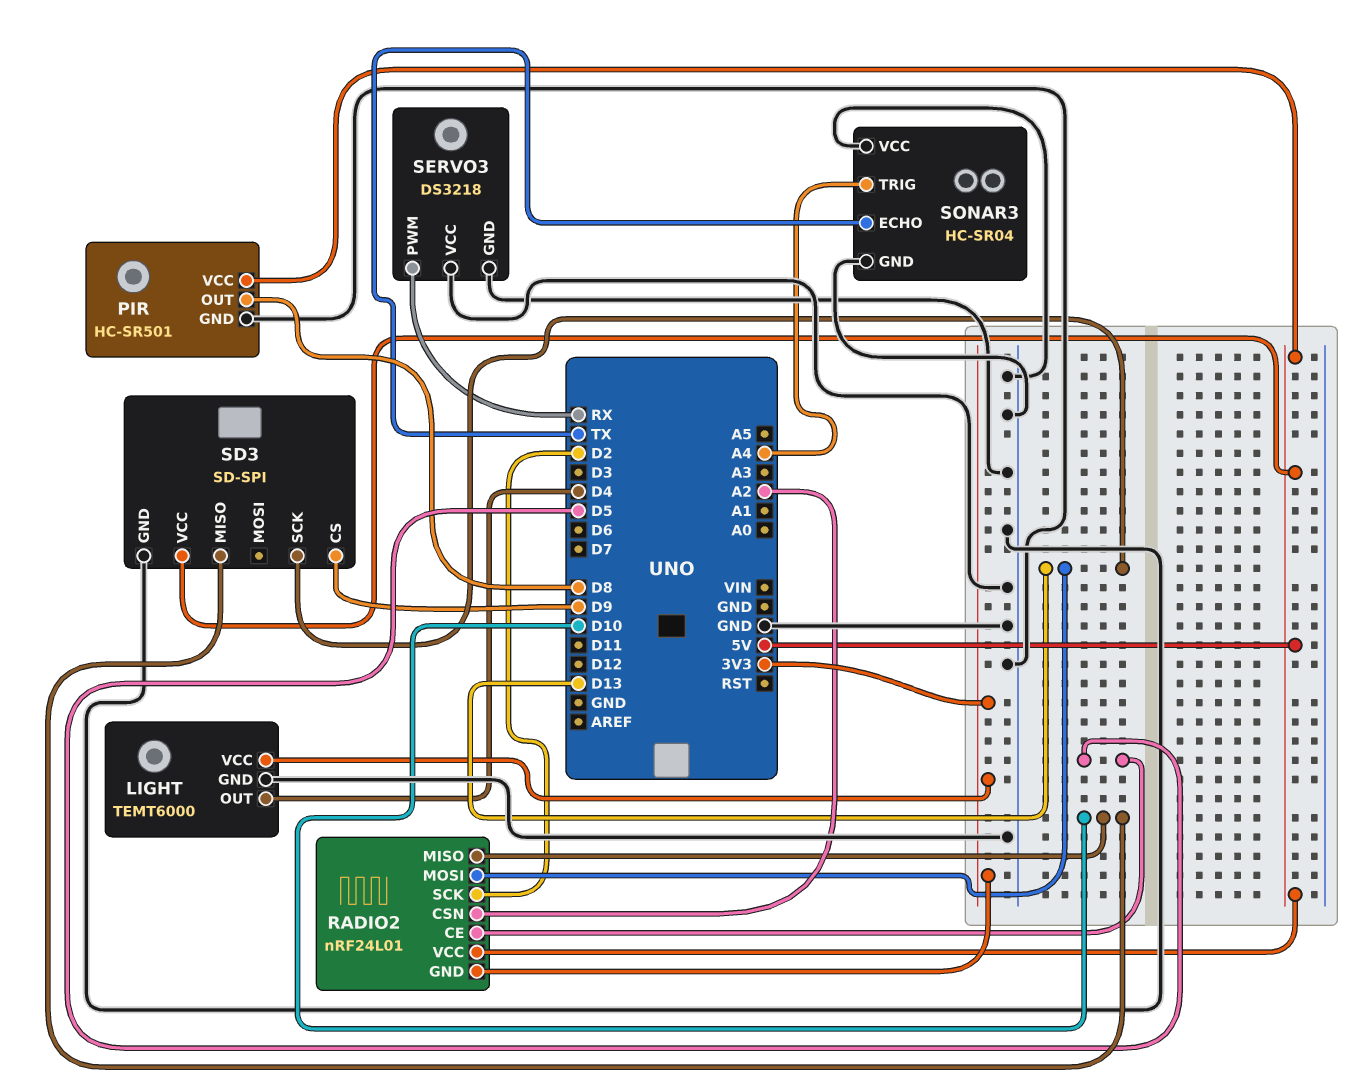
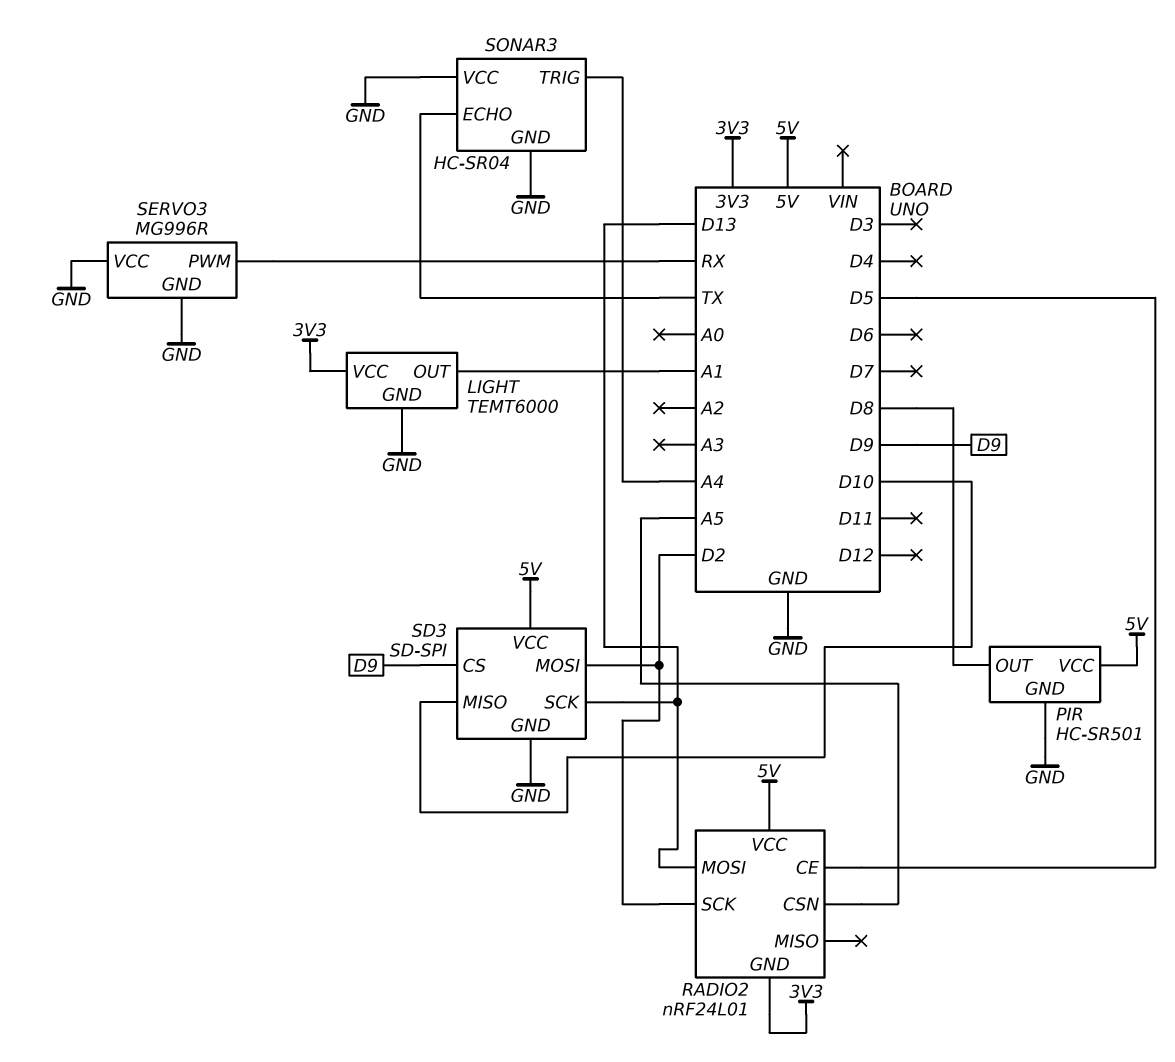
LIGHT pin OUT: D4 -> A1
RADIO2 pin CSN: A2 -> A5
RADIO2 pin MISO: D10 -> none
SD3 pin MOSI: none -> D2
SERVO3: DS3218 -> MG996R

